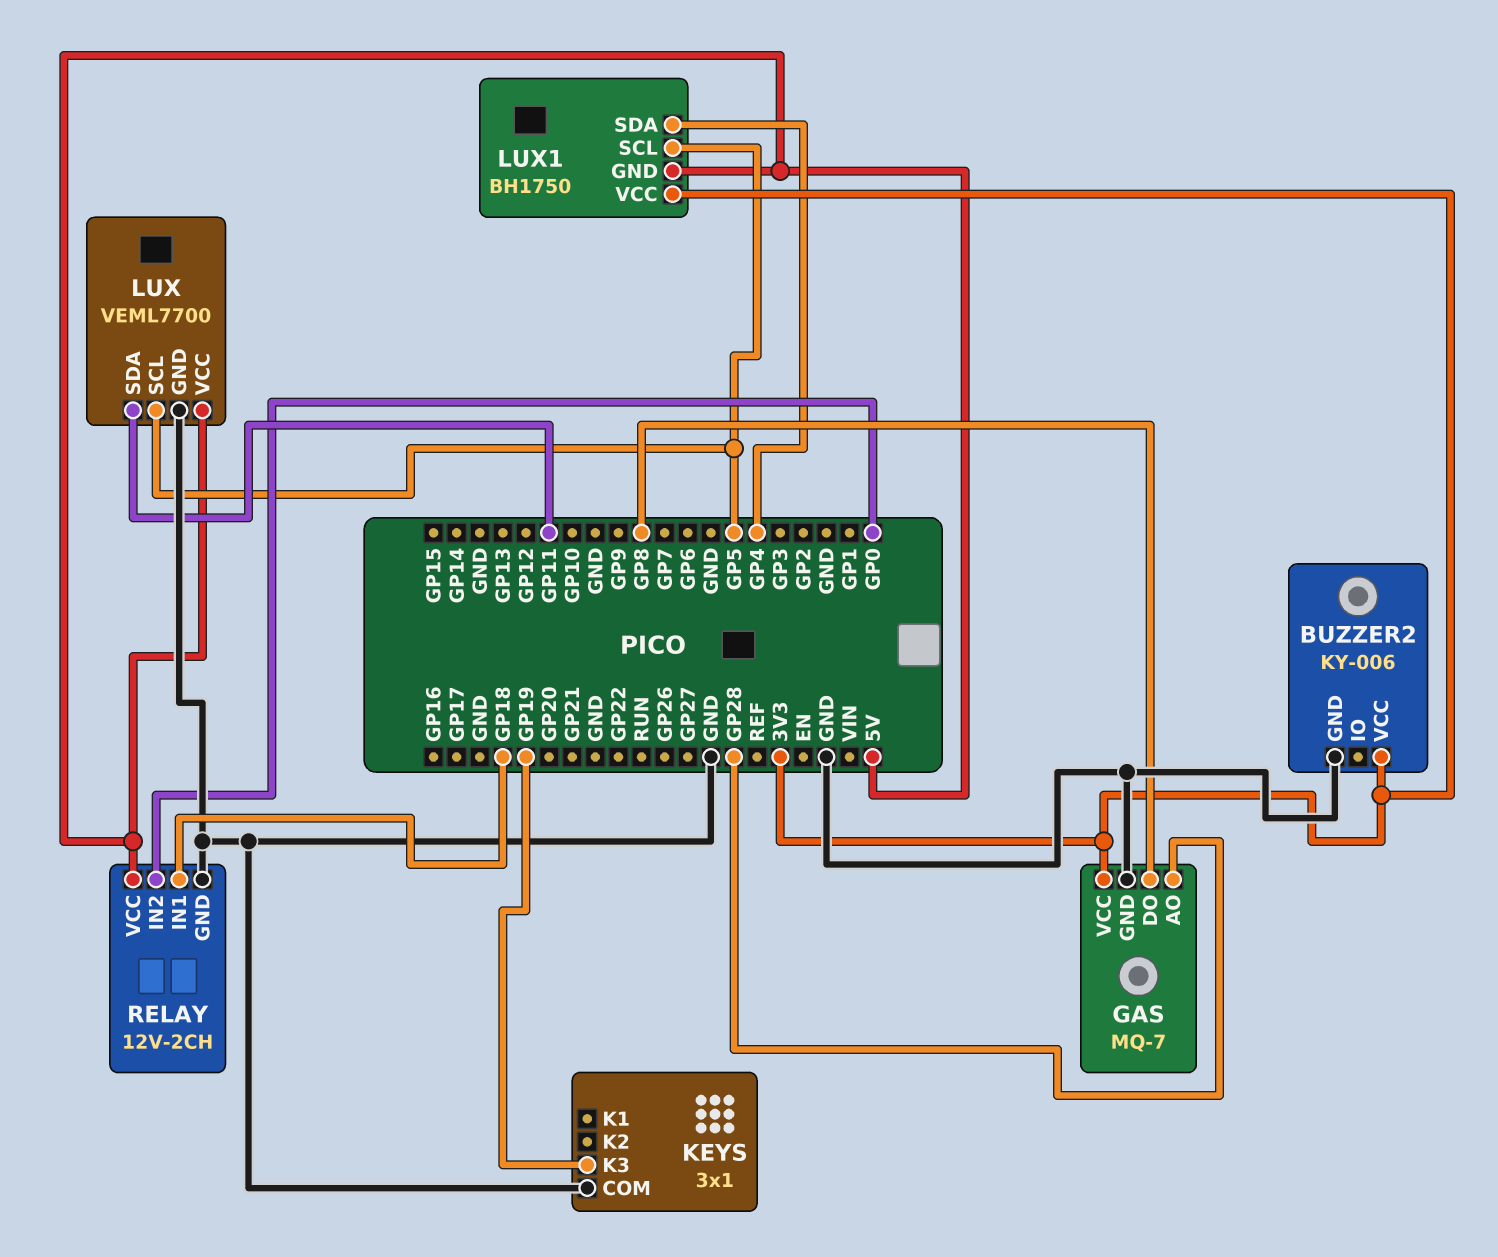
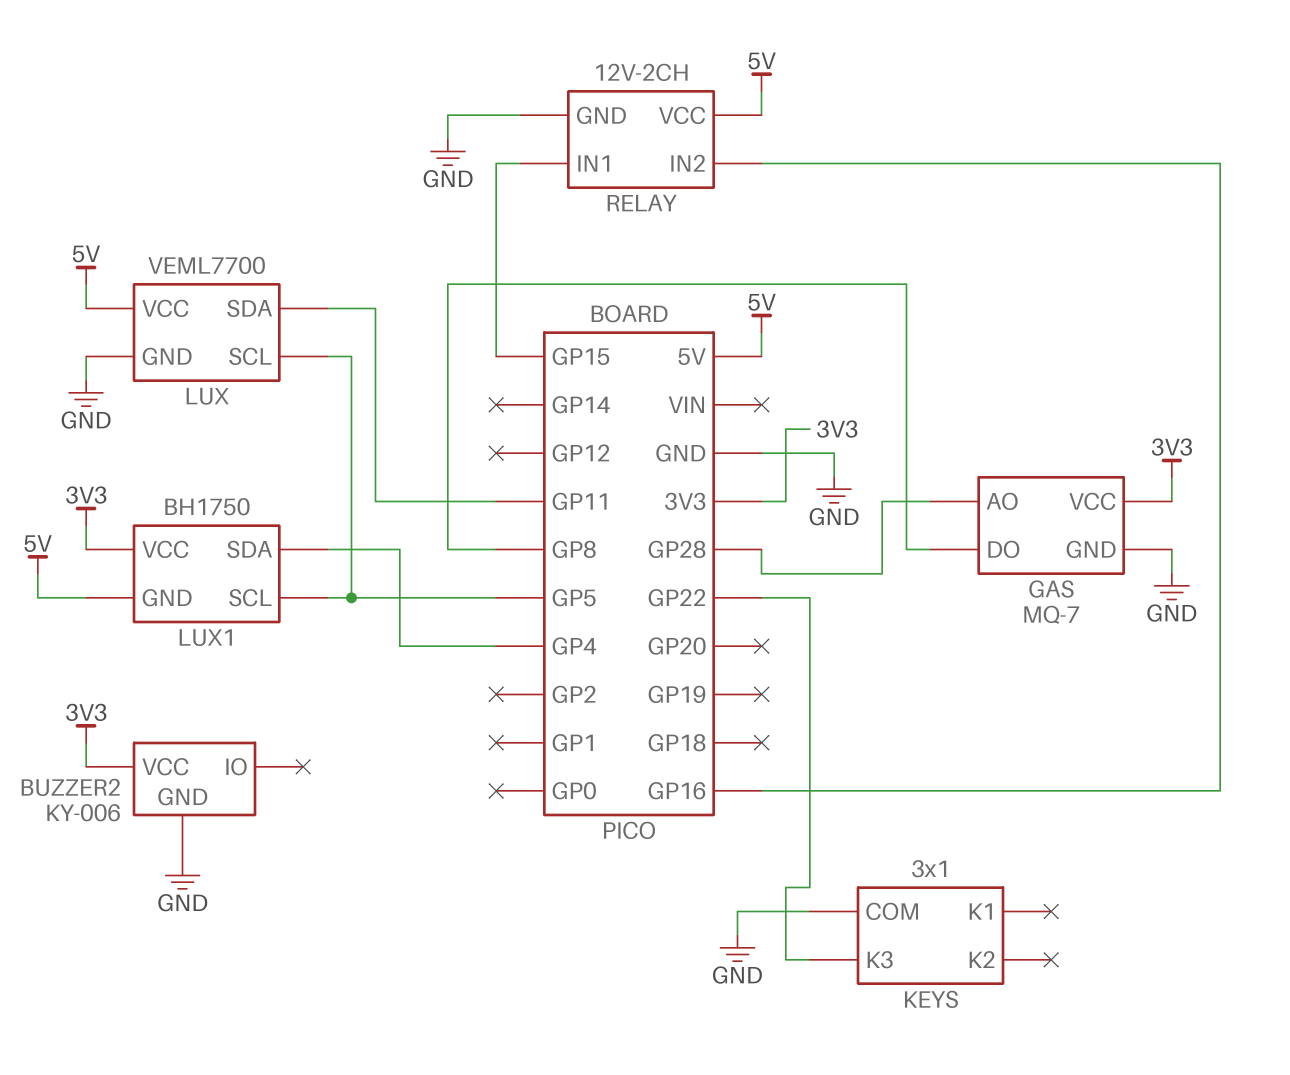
KEYS pin K3: GP19 -> GP22
RELAY pin IN1: GP18 -> GP15
RELAY pin IN2: GP0 -> GP16

